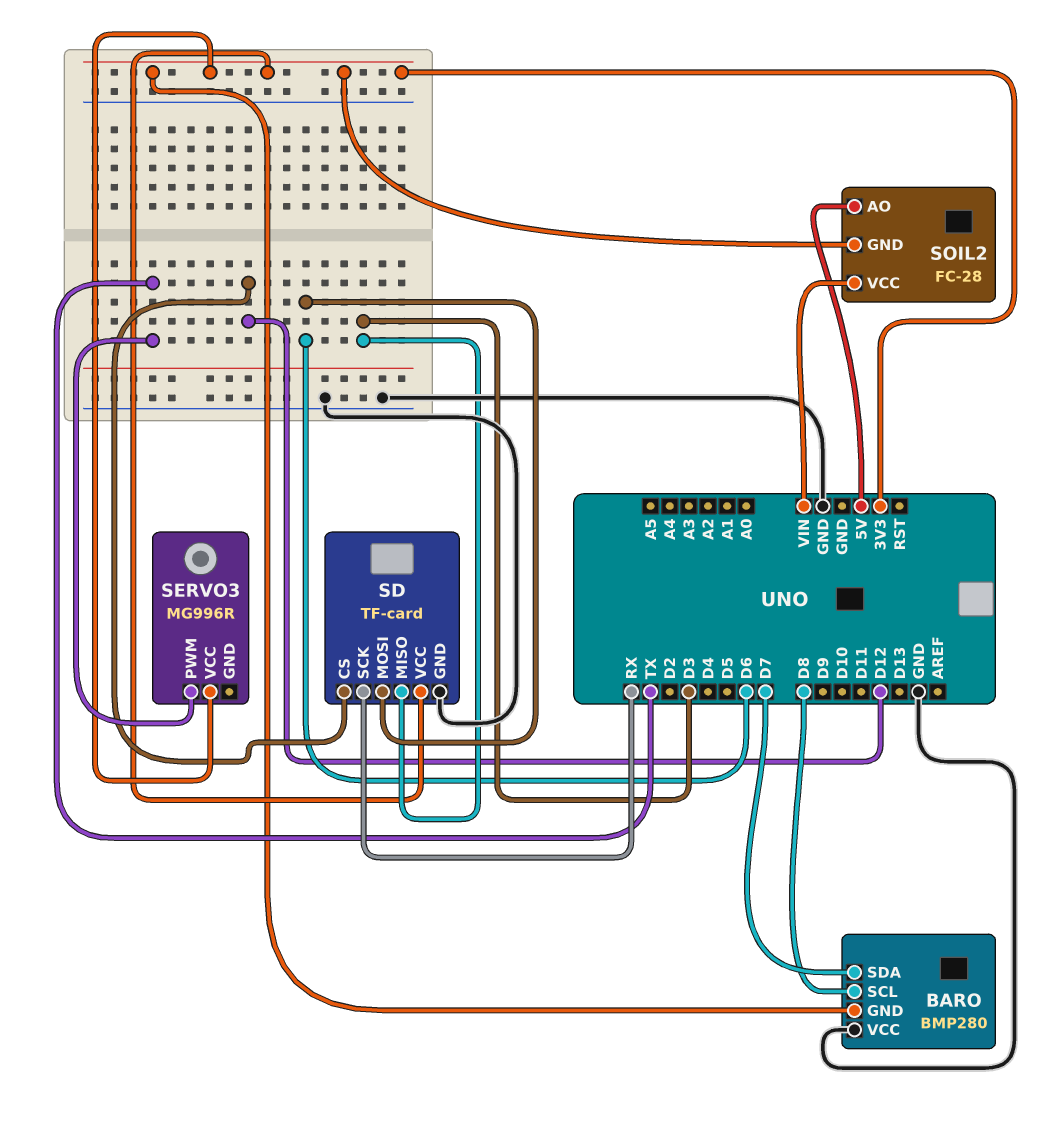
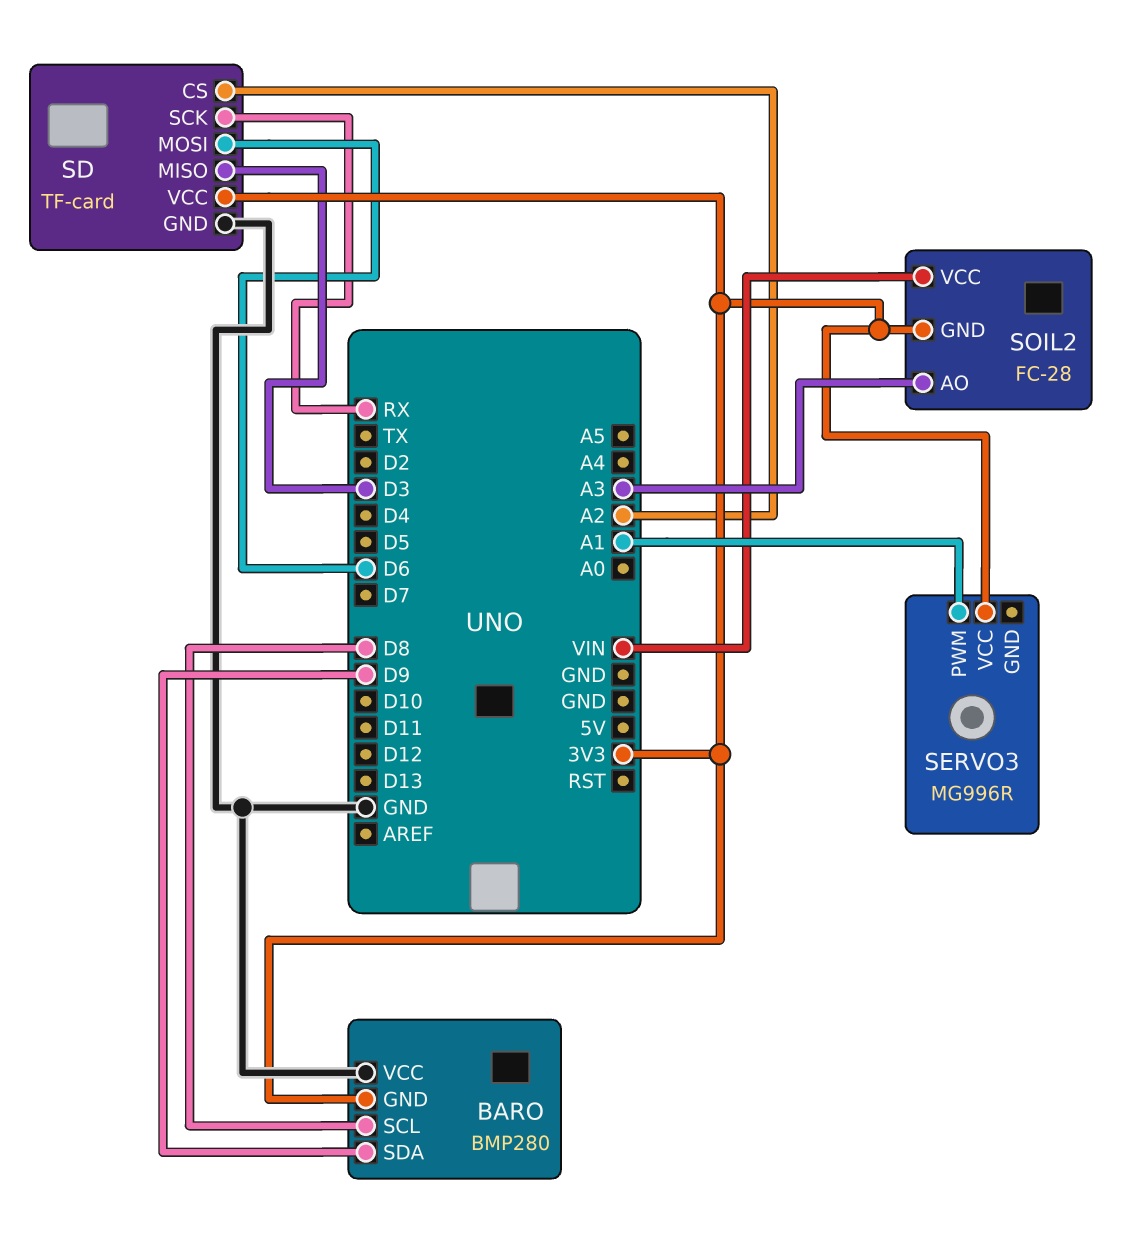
BARO pin SDA: D7 -> D9
SD pin CS: D12 -> A2
SERVO3 pin PWM: TX -> A1
SOIL2 pin AO: 5V -> A3

